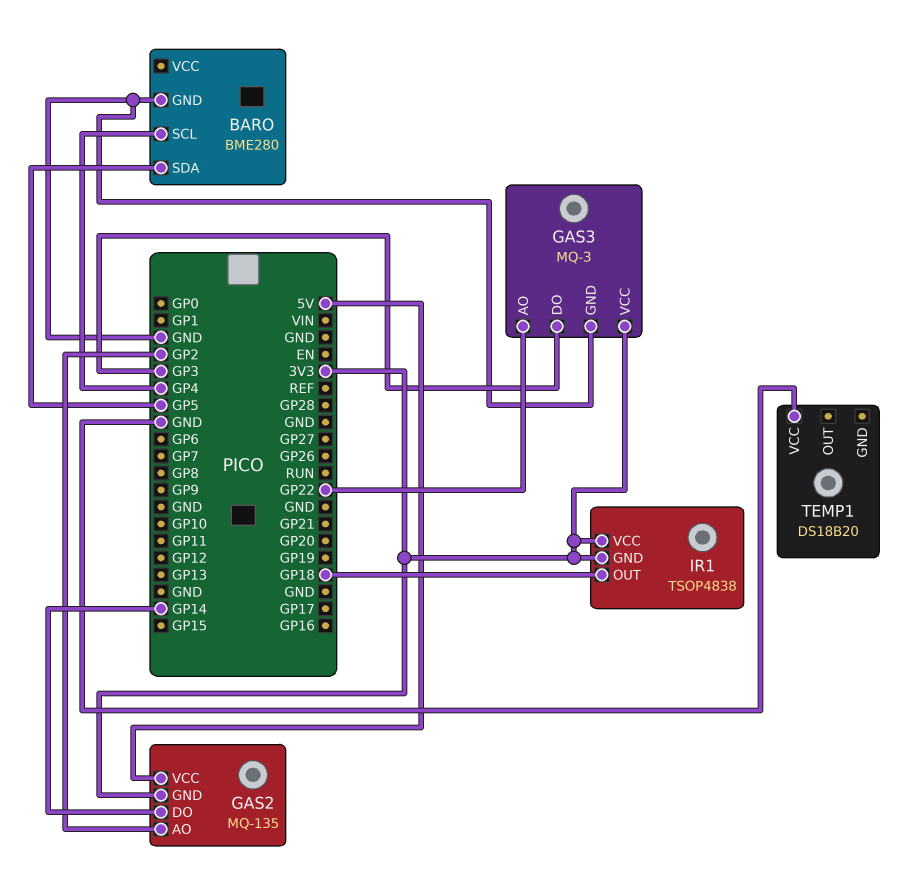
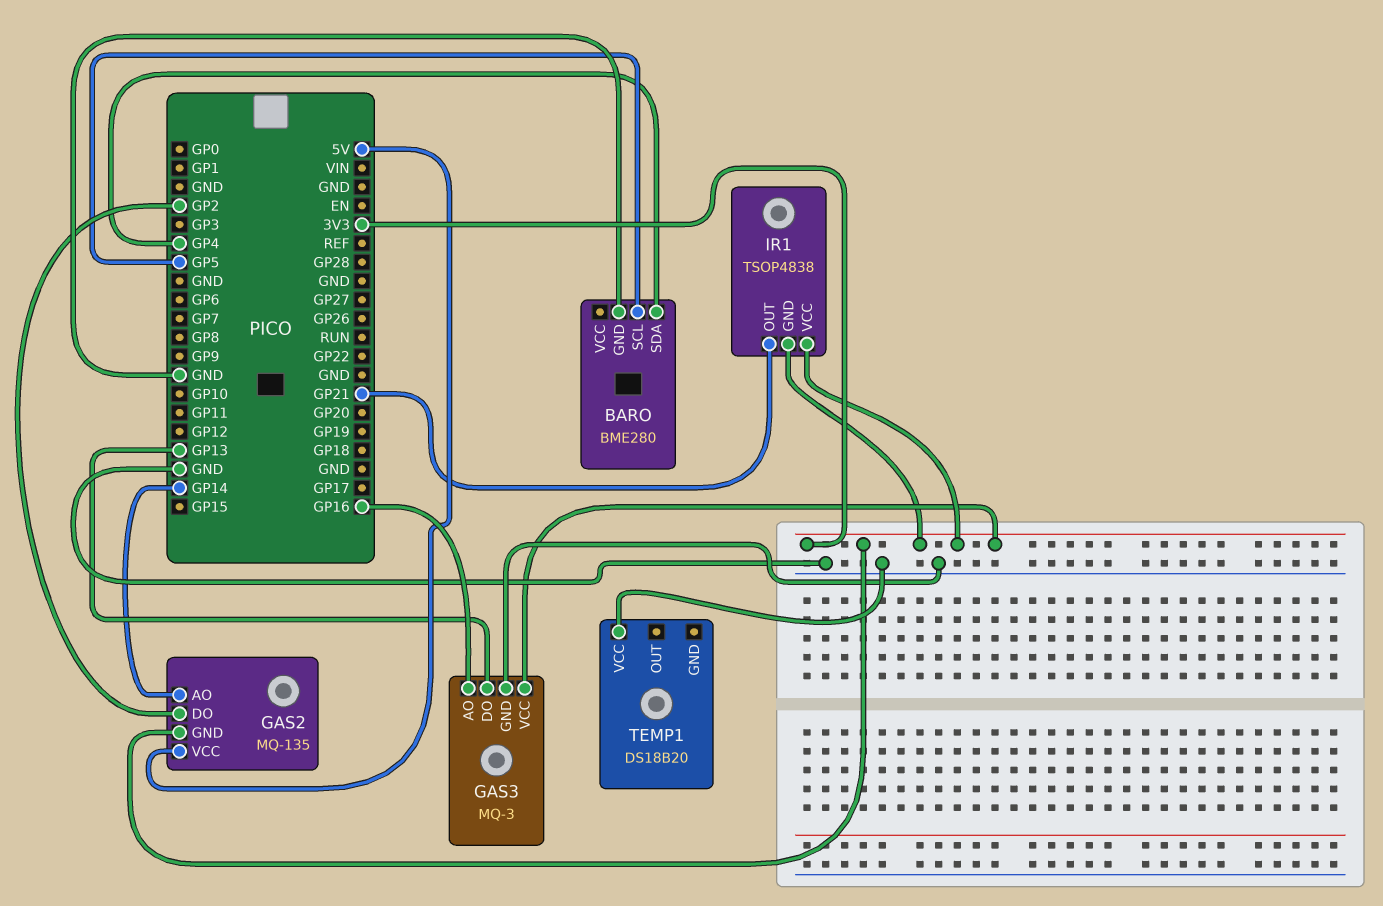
BARO pin SCL: GP4 -> GP5
BARO pin SDA: GP5 -> GP4
GAS2 pin AO: GP2 -> GP14
GAS2 pin DO: GP14 -> GP2
GAS3 pin AO: GP22 -> GP16
GAS3 pin DO: GP3 -> GP13
IR1 pin OUT: GP18 -> GP21

